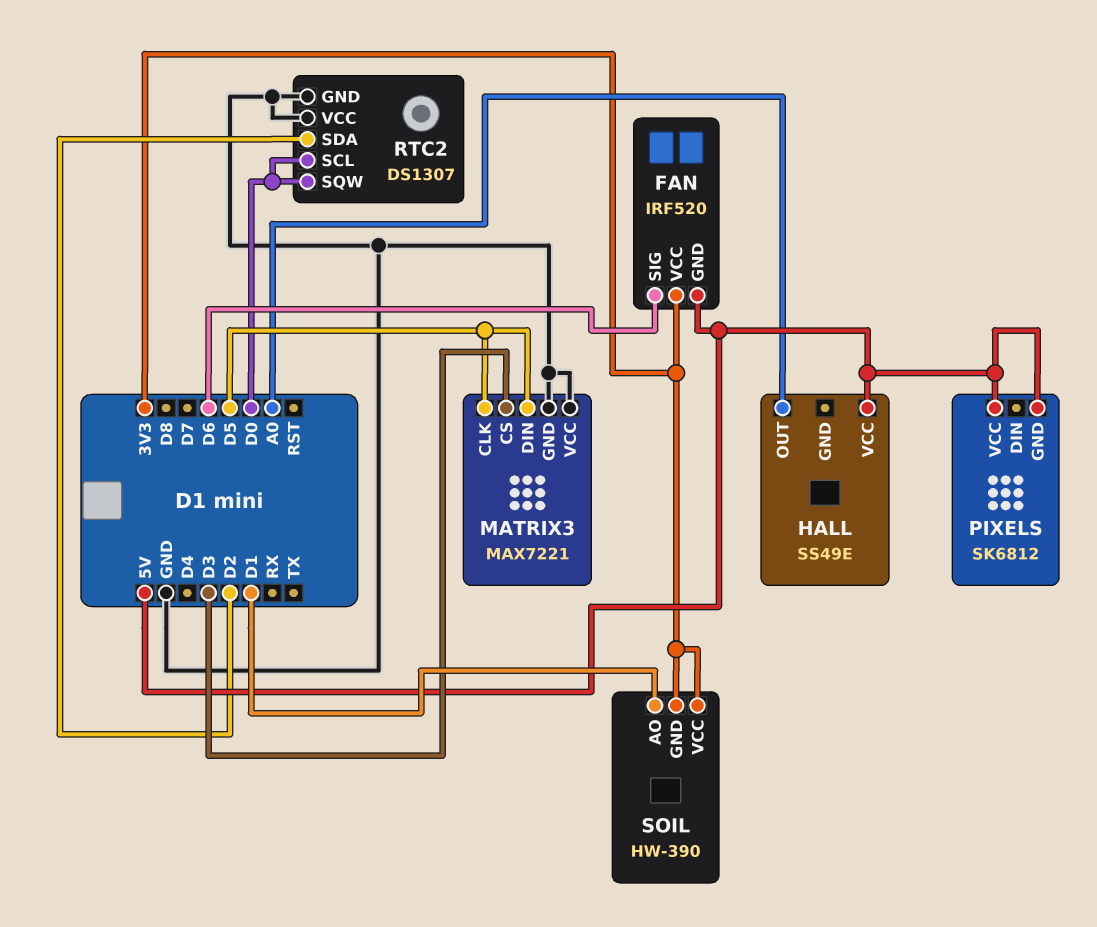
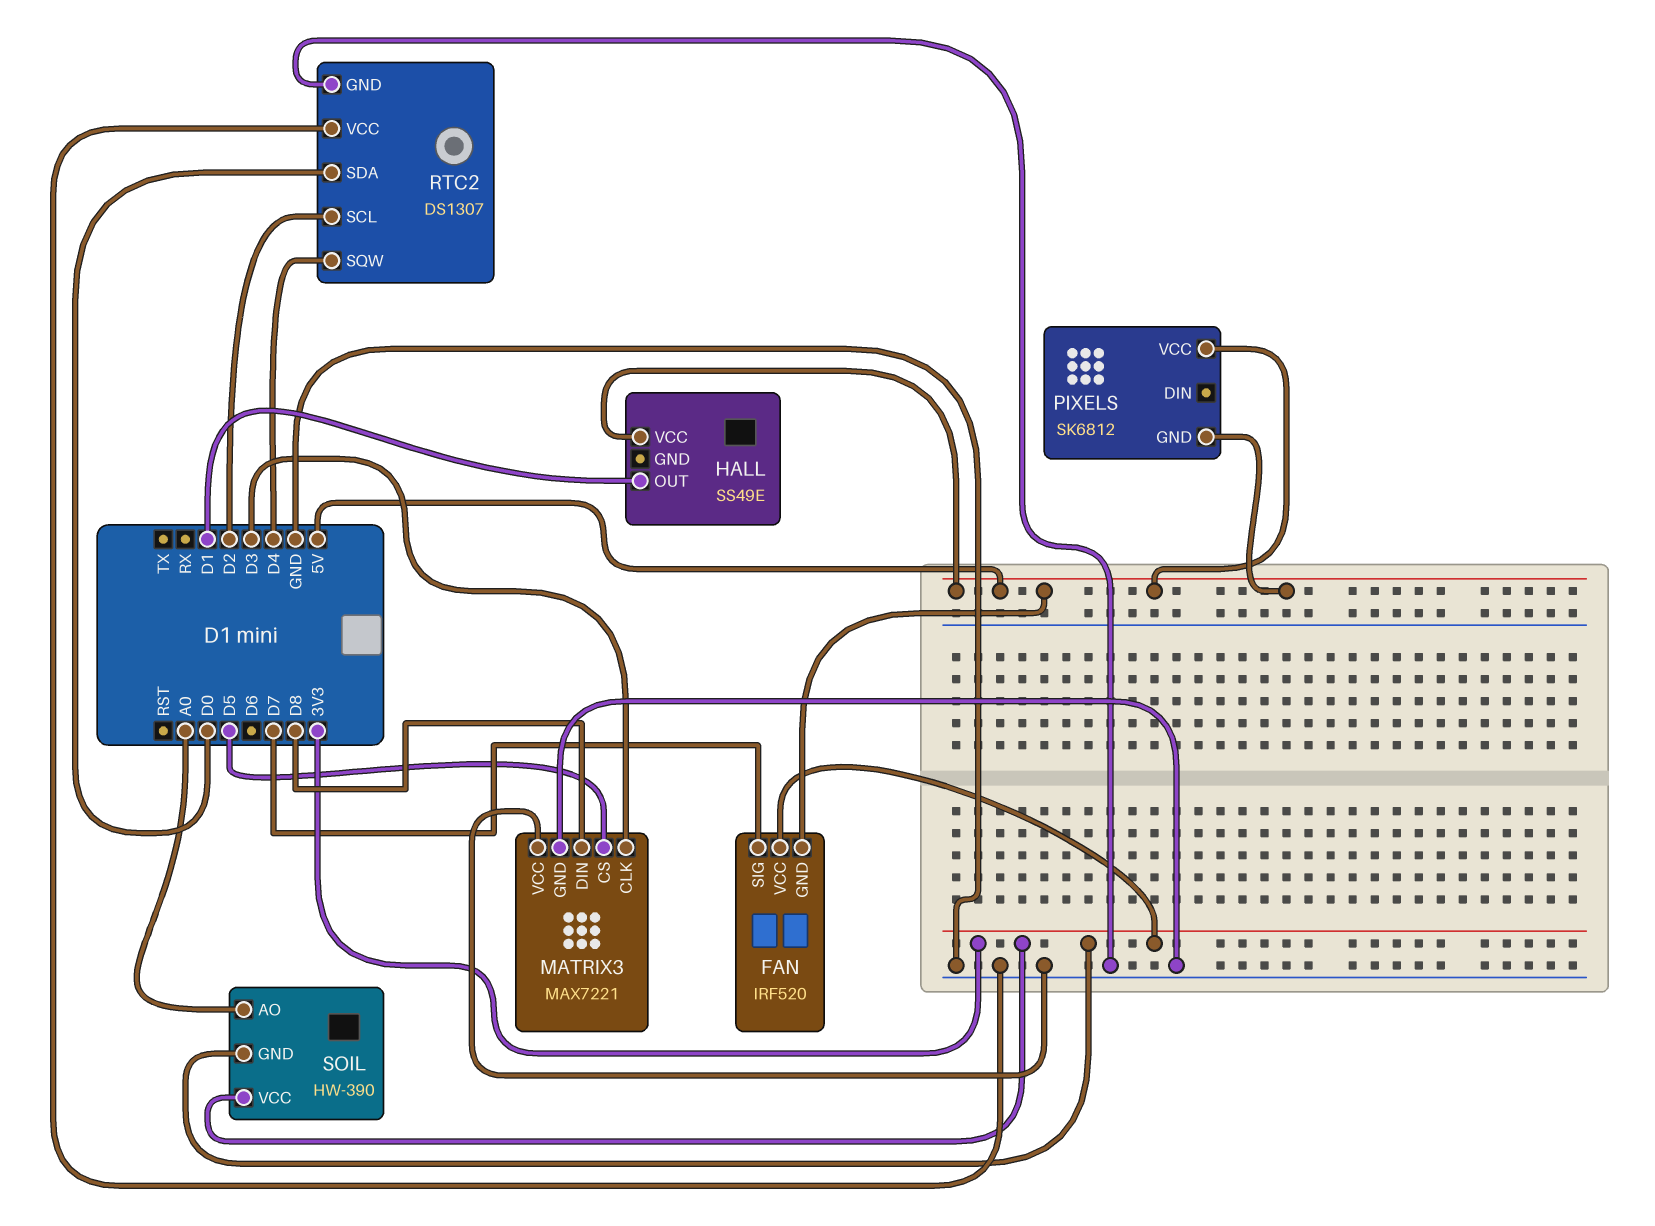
FAN pin SIG: D6 -> D7
HALL pin OUT: A0 -> D1
MATRIX3 pin CLK: D5 -> D3
MATRIX3 pin CS: D3 -> D5
MATRIX3 pin DIN: D5 -> D8
RTC2 pin SCL: D0 -> D2
RTC2 pin SDA: D2 -> D0
RTC2 pin SQW: D0 -> D4
SOIL pin AO: D1 -> A0

